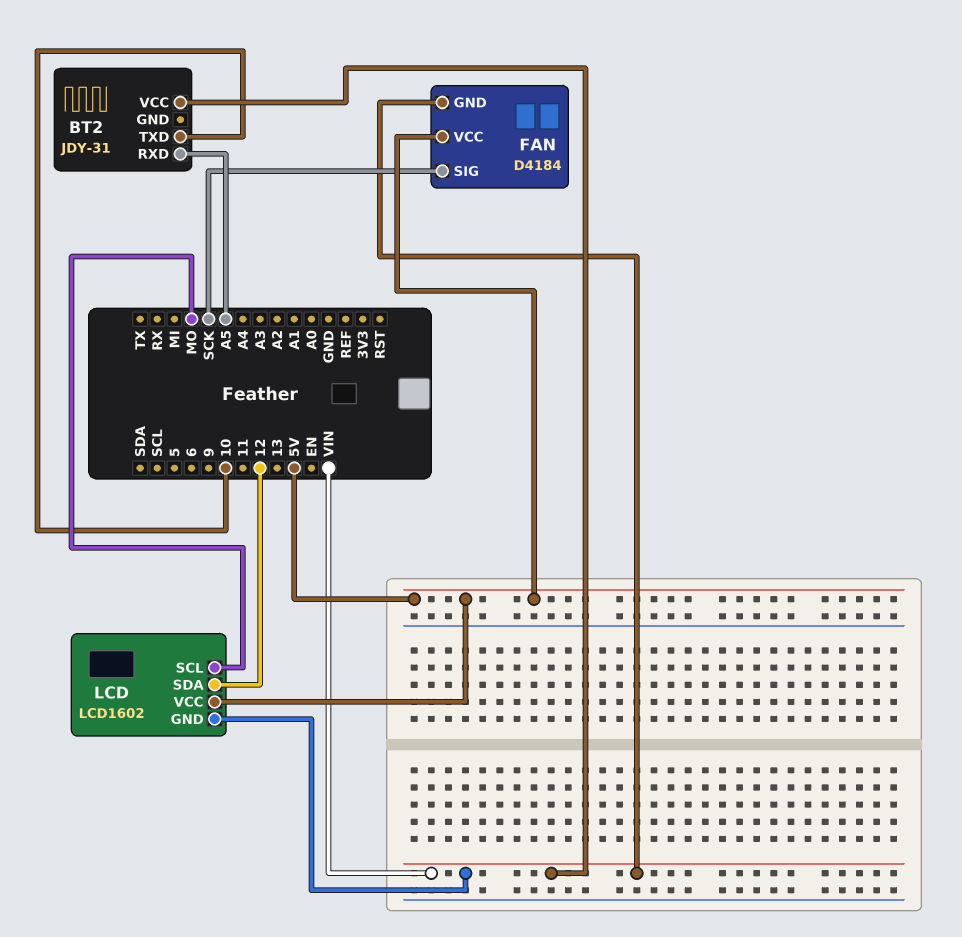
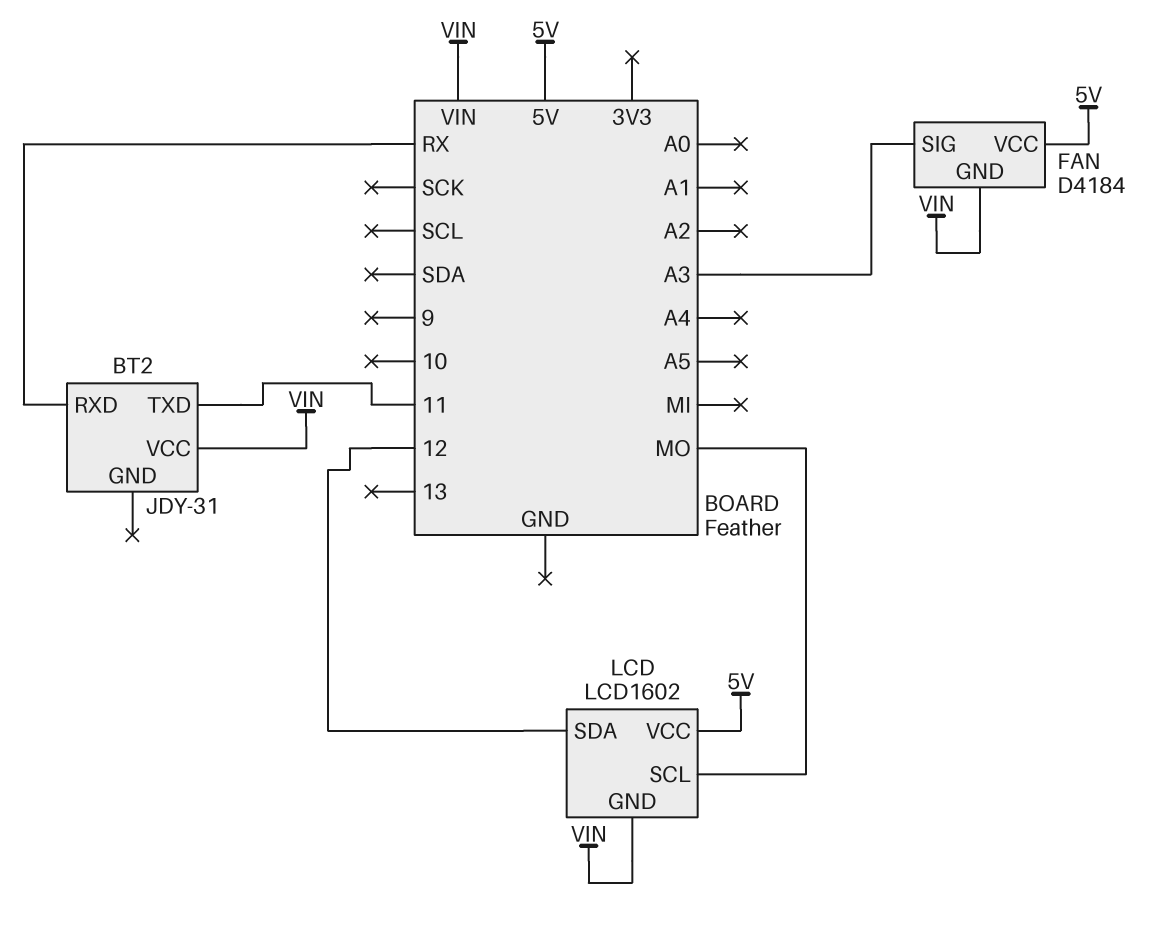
BT2 pin RXD: A5 -> RX
BT2 pin TXD: 10 -> 11
FAN pin SIG: SCK -> A3

